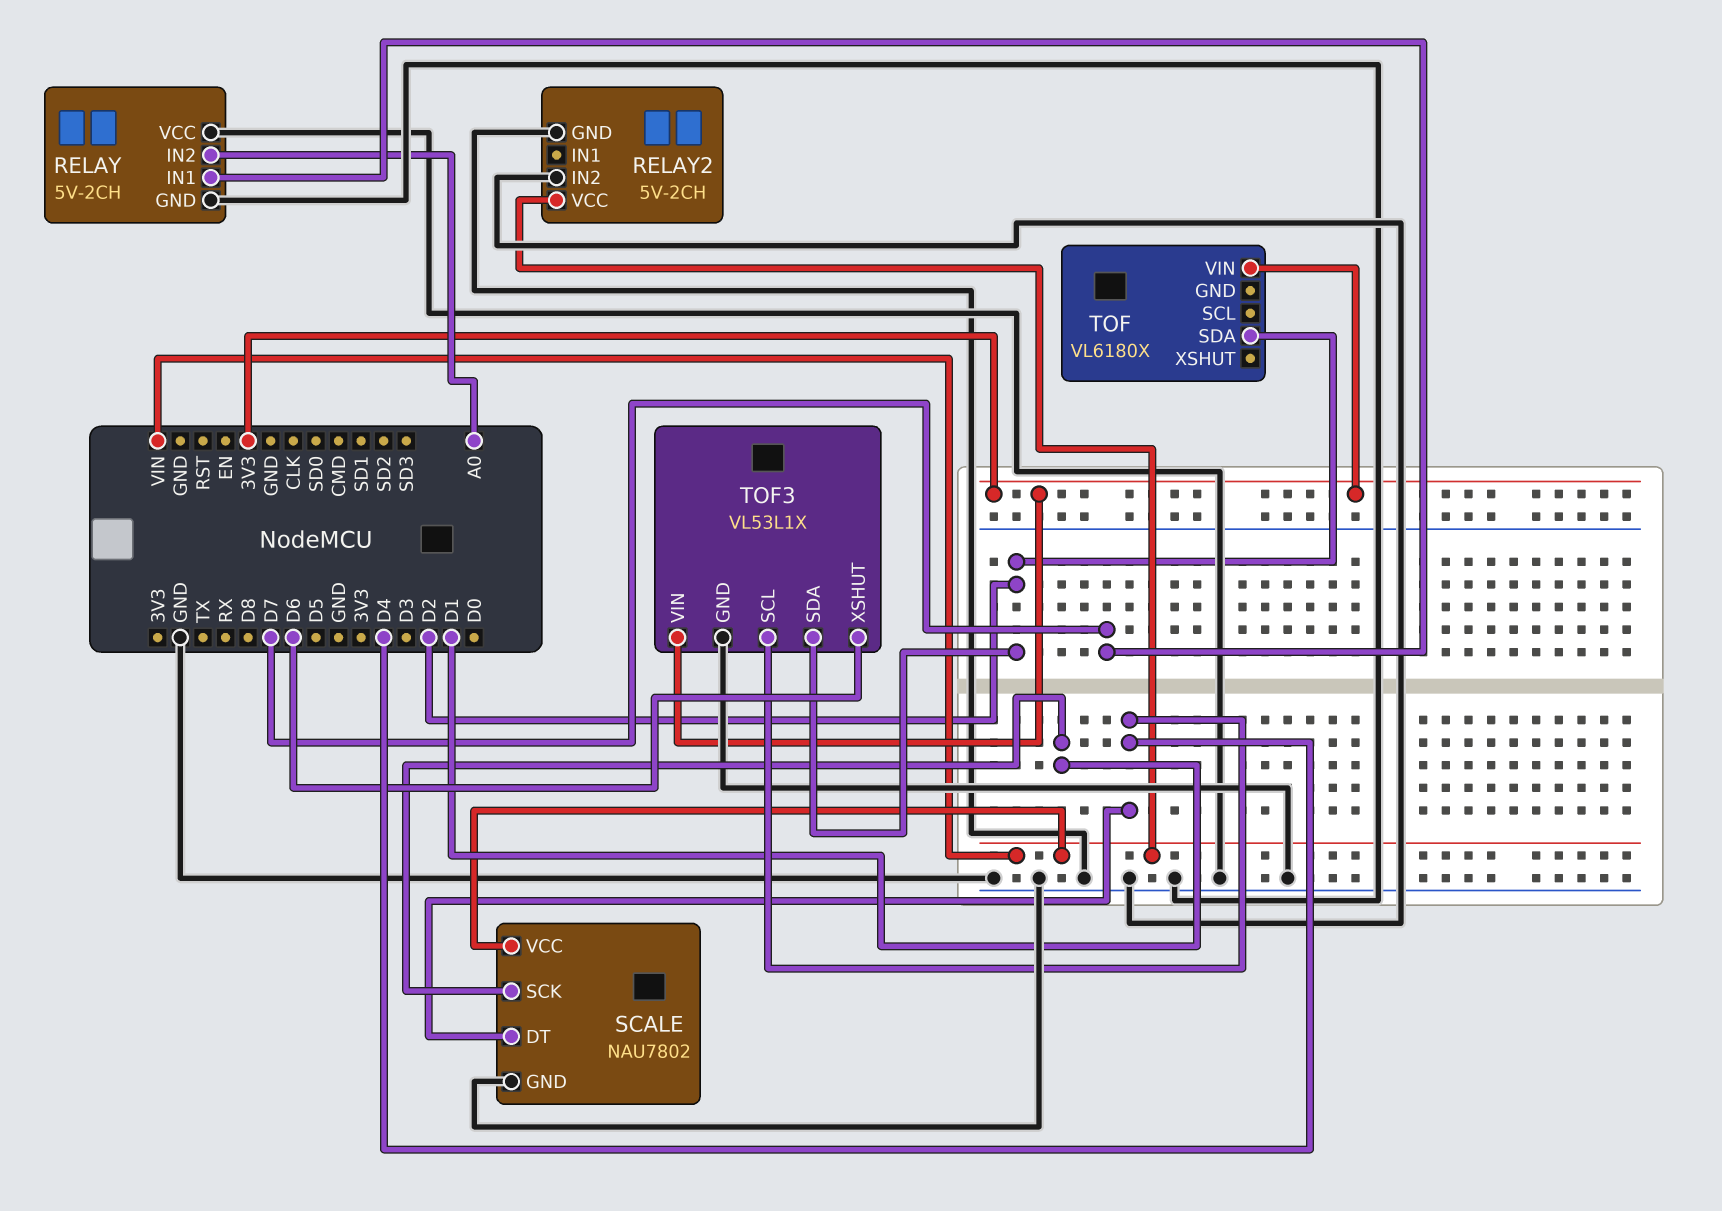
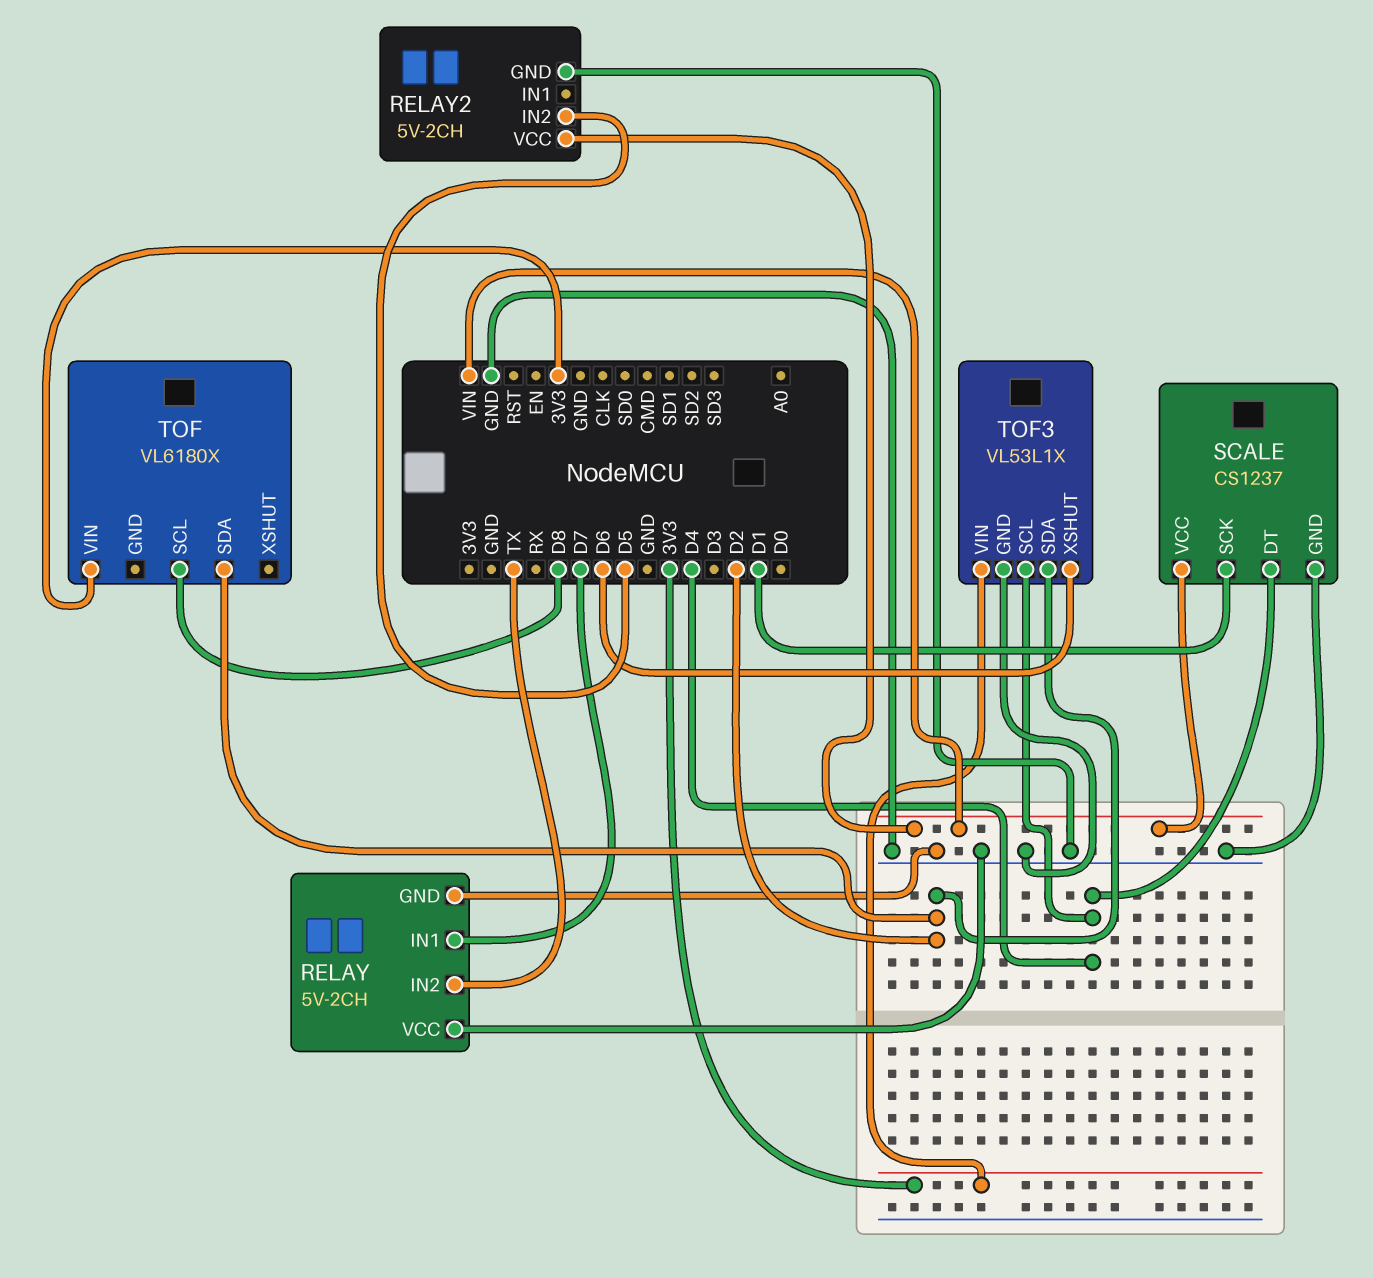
RELAY pin IN2: A0 -> TX
RELAY2 pin IN2: GND -> D5
SCALE: NAU7802 -> CS1237
TOF pin SCL: none -> D8

